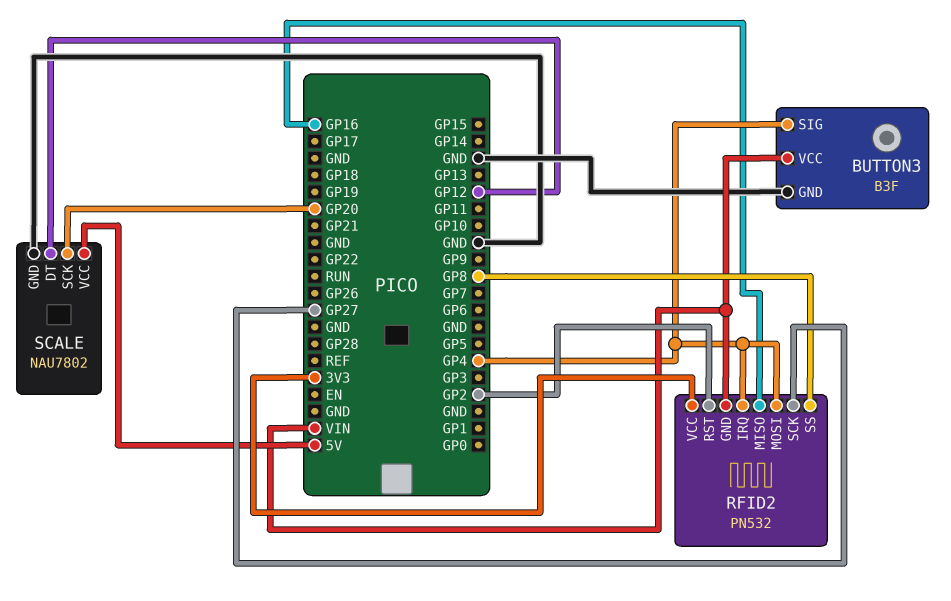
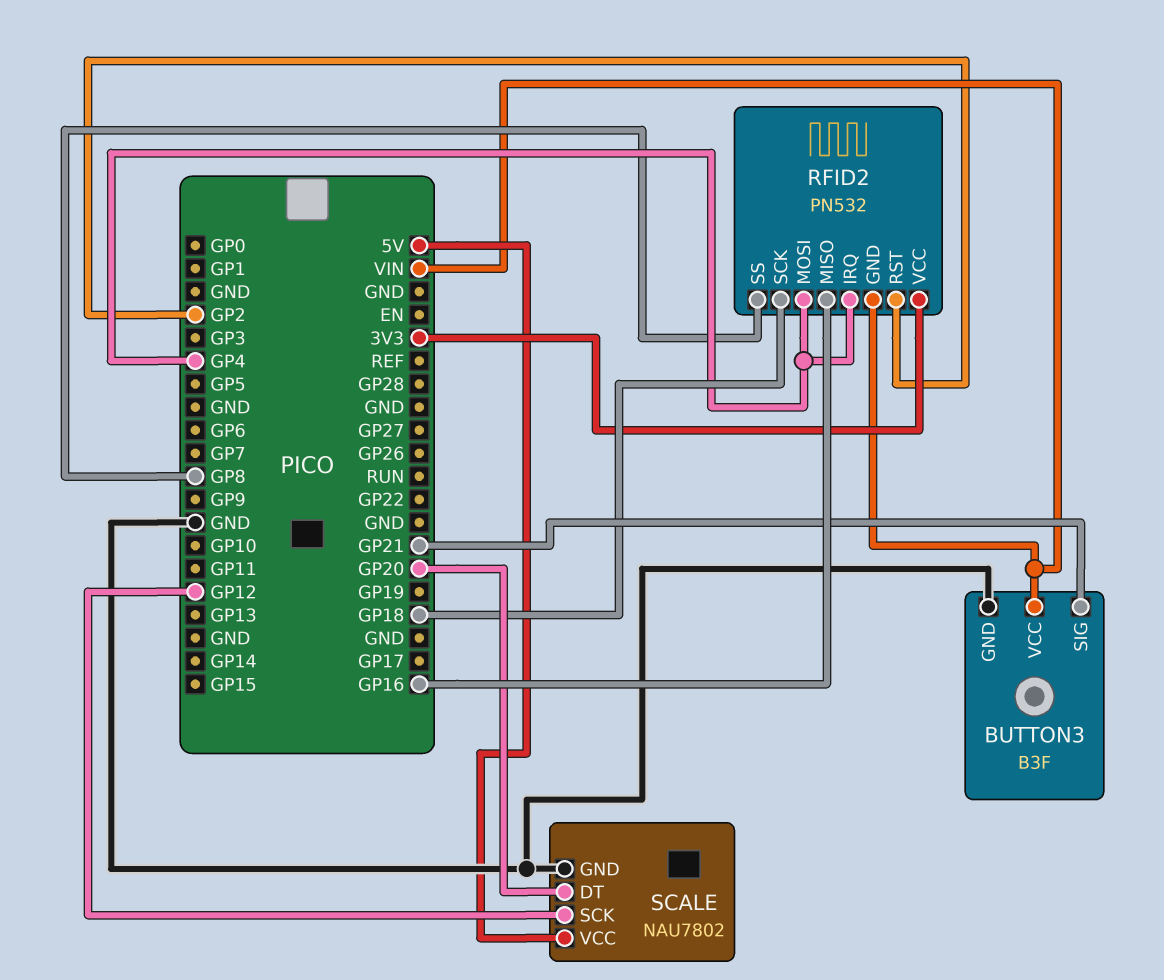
BUTTON3 pin SIG: GP4 -> GP21
RFID2 pin SCK: GP27 -> GP18
SCALE pin DT: GP12 -> GP20
SCALE pin SCK: GP20 -> GP12

